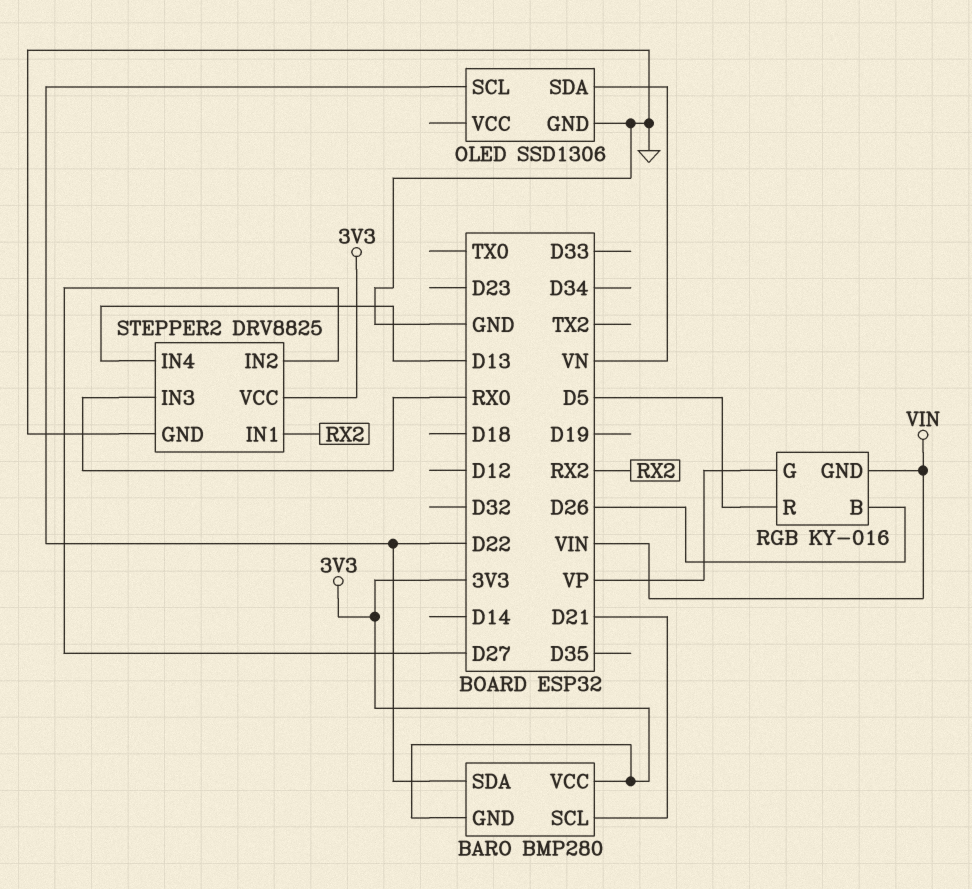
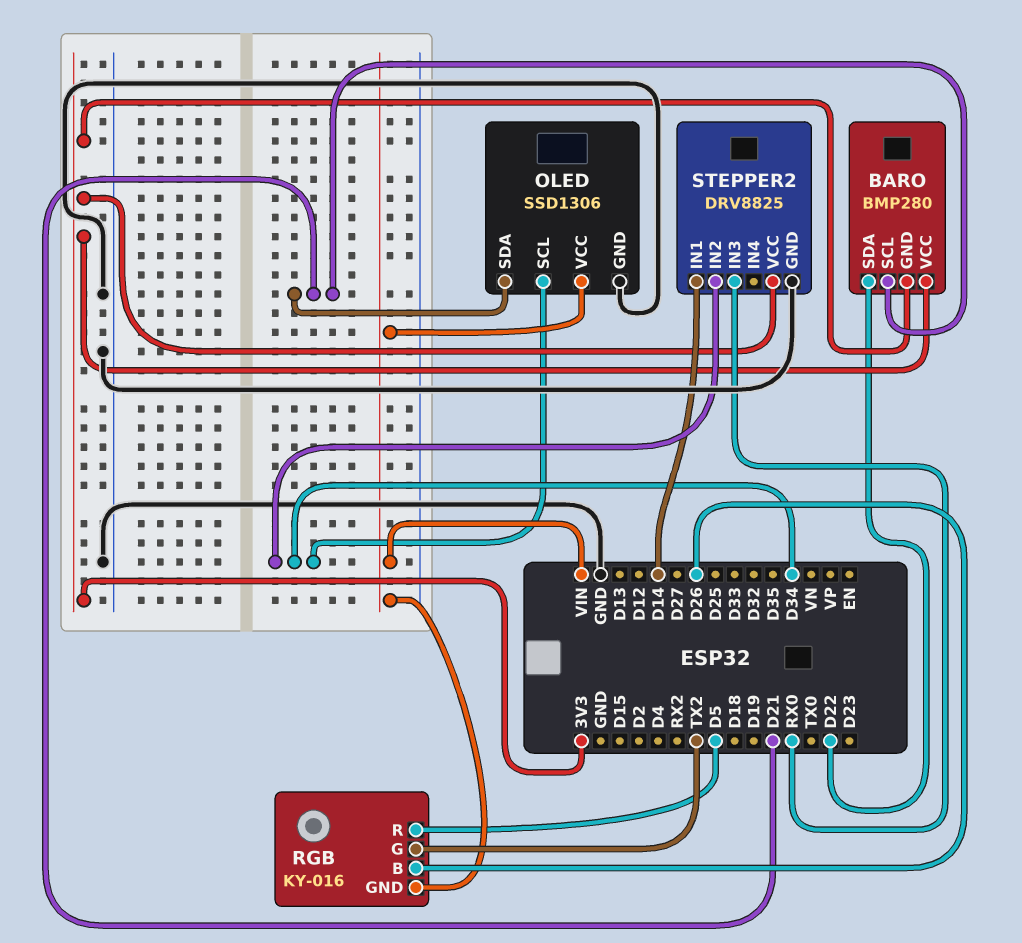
OLED pin SCL: D22 -> D34
OLED pin SDA: VN -> D21
OLED pin VCC: none -> VIN
RGB pin G: VP -> TX2
STEPPER2 pin IN1: RX2 -> D14
STEPPER2 pin IN2: D27 -> D34
STEPPER2 pin IN4: D13 -> none

